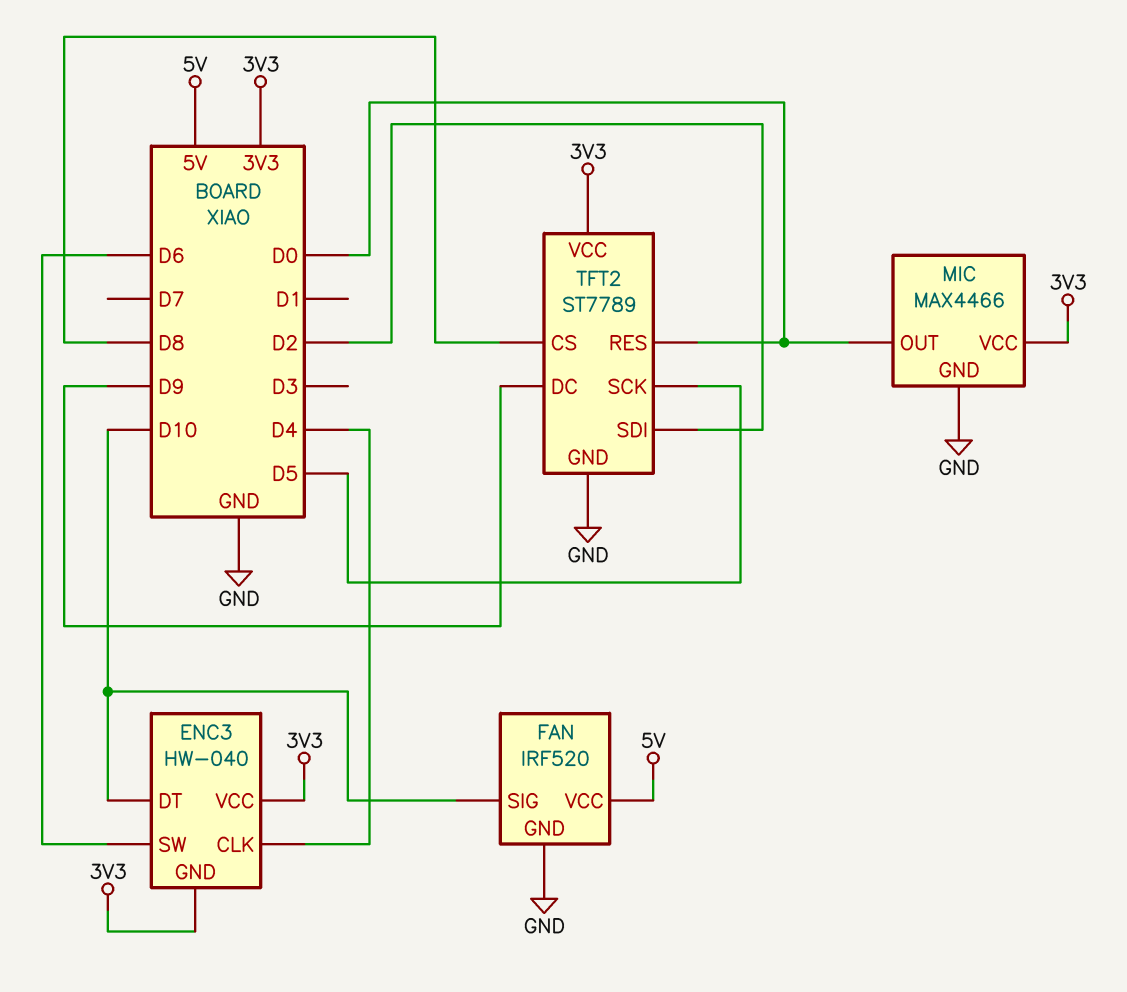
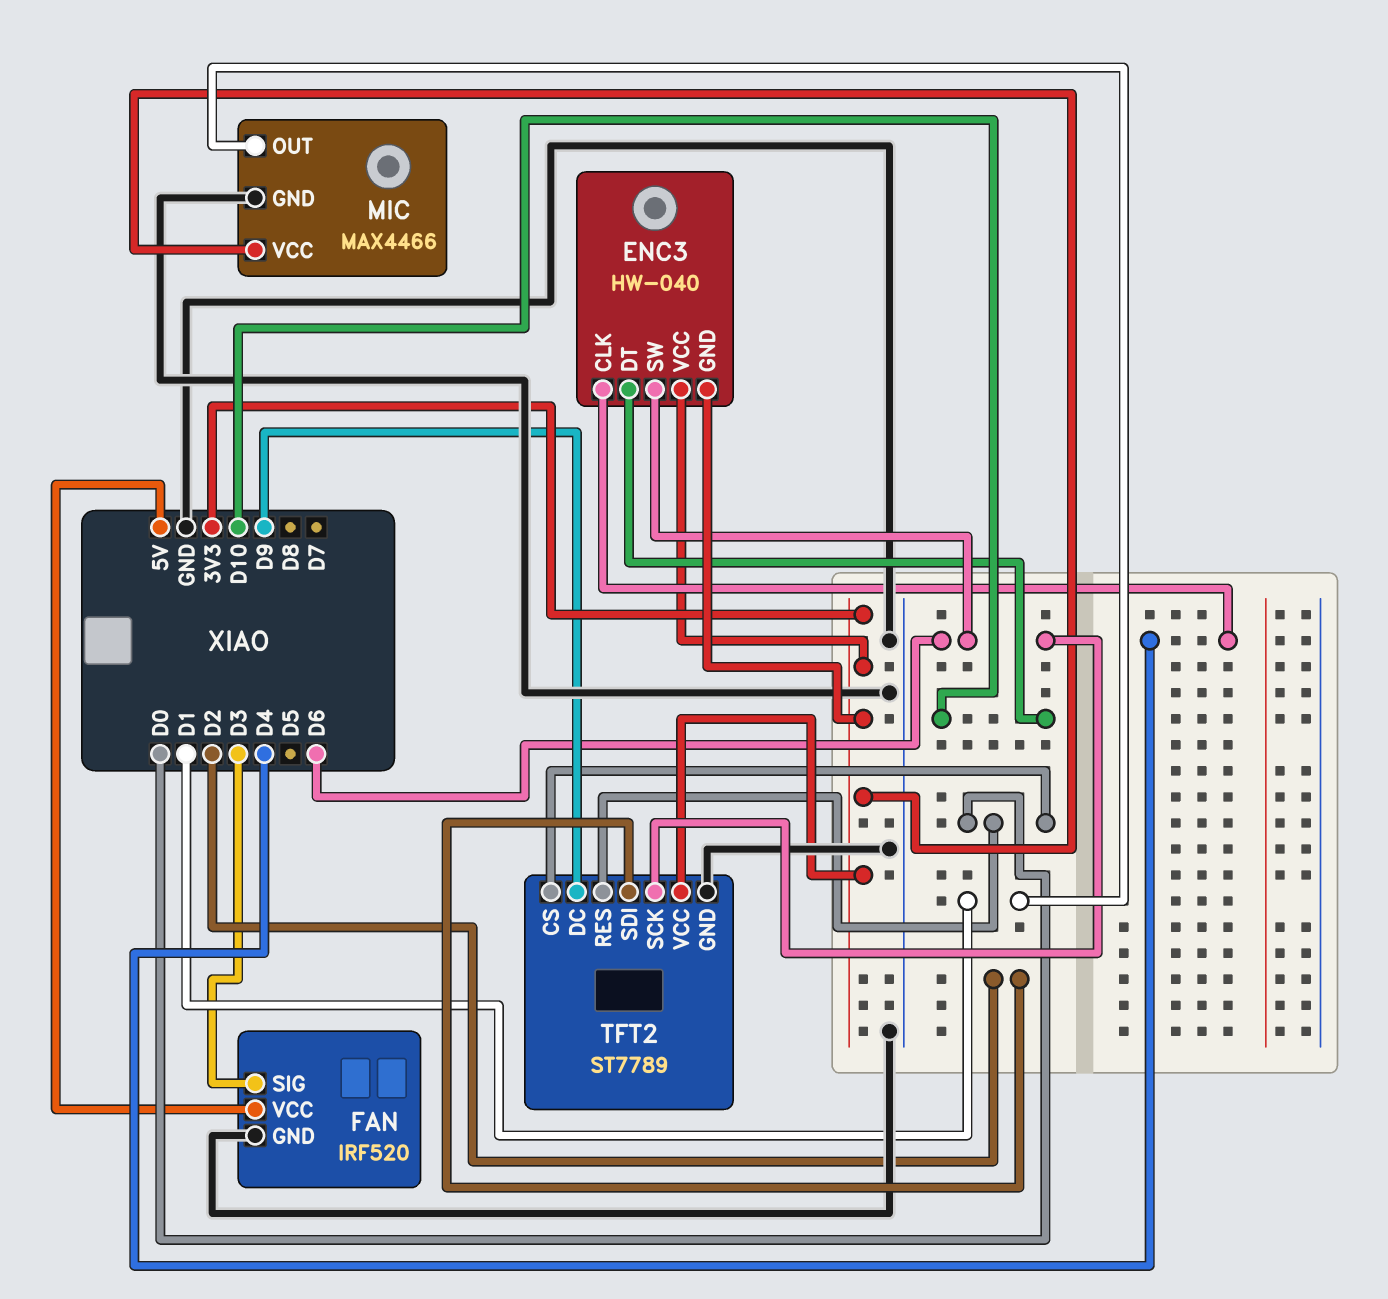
FAN pin SIG: D10 -> D3
MIC pin OUT: D0 -> D1
TFT2 pin CS: D8 -> D0
TFT2 pin SCK: D5 -> D6

